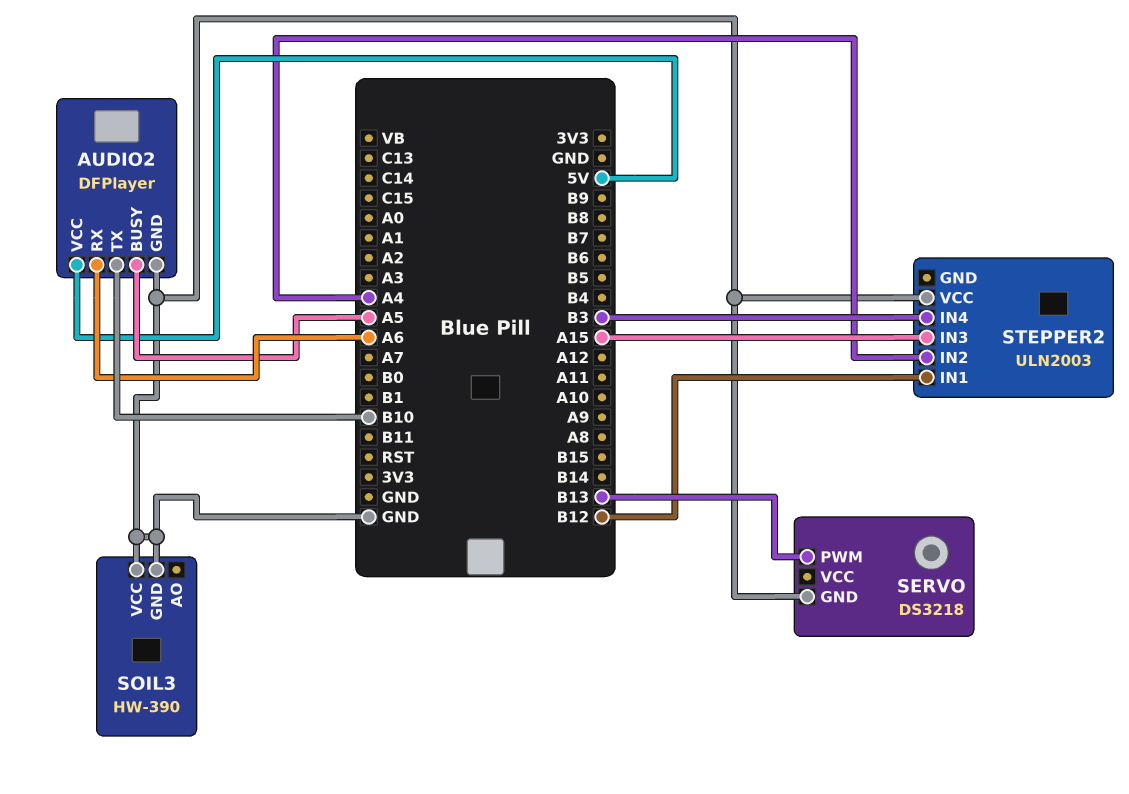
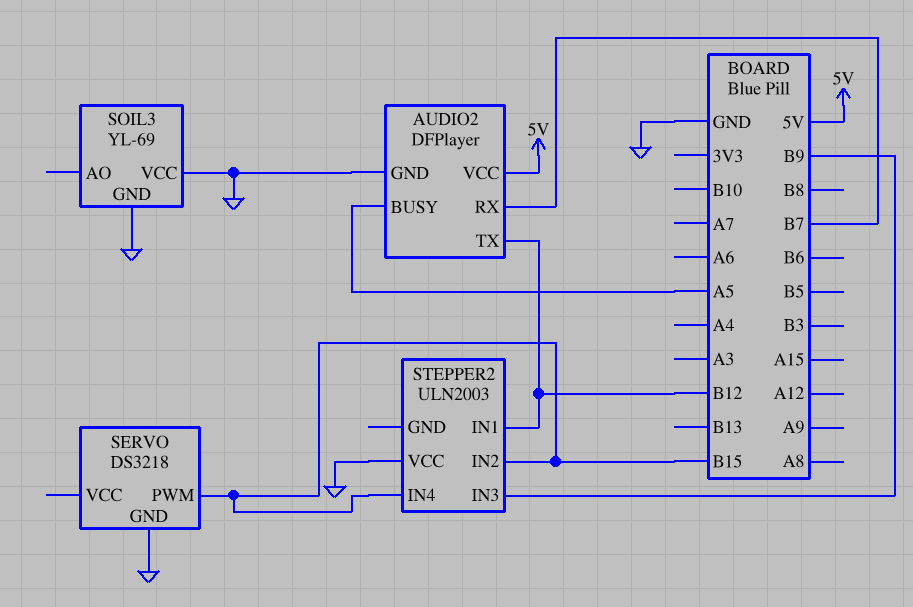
AUDIO2 pin RX: A6 -> B7
AUDIO2 pin TX: B10 -> B12
SERVO pin PWM: B13 -> B15
SOIL3: HW-390 -> YL-69
STEPPER2 pin IN2: A4 -> B15
STEPPER2 pin IN3: A15 -> B9
STEPPER2 pin IN4: B3 -> B15

